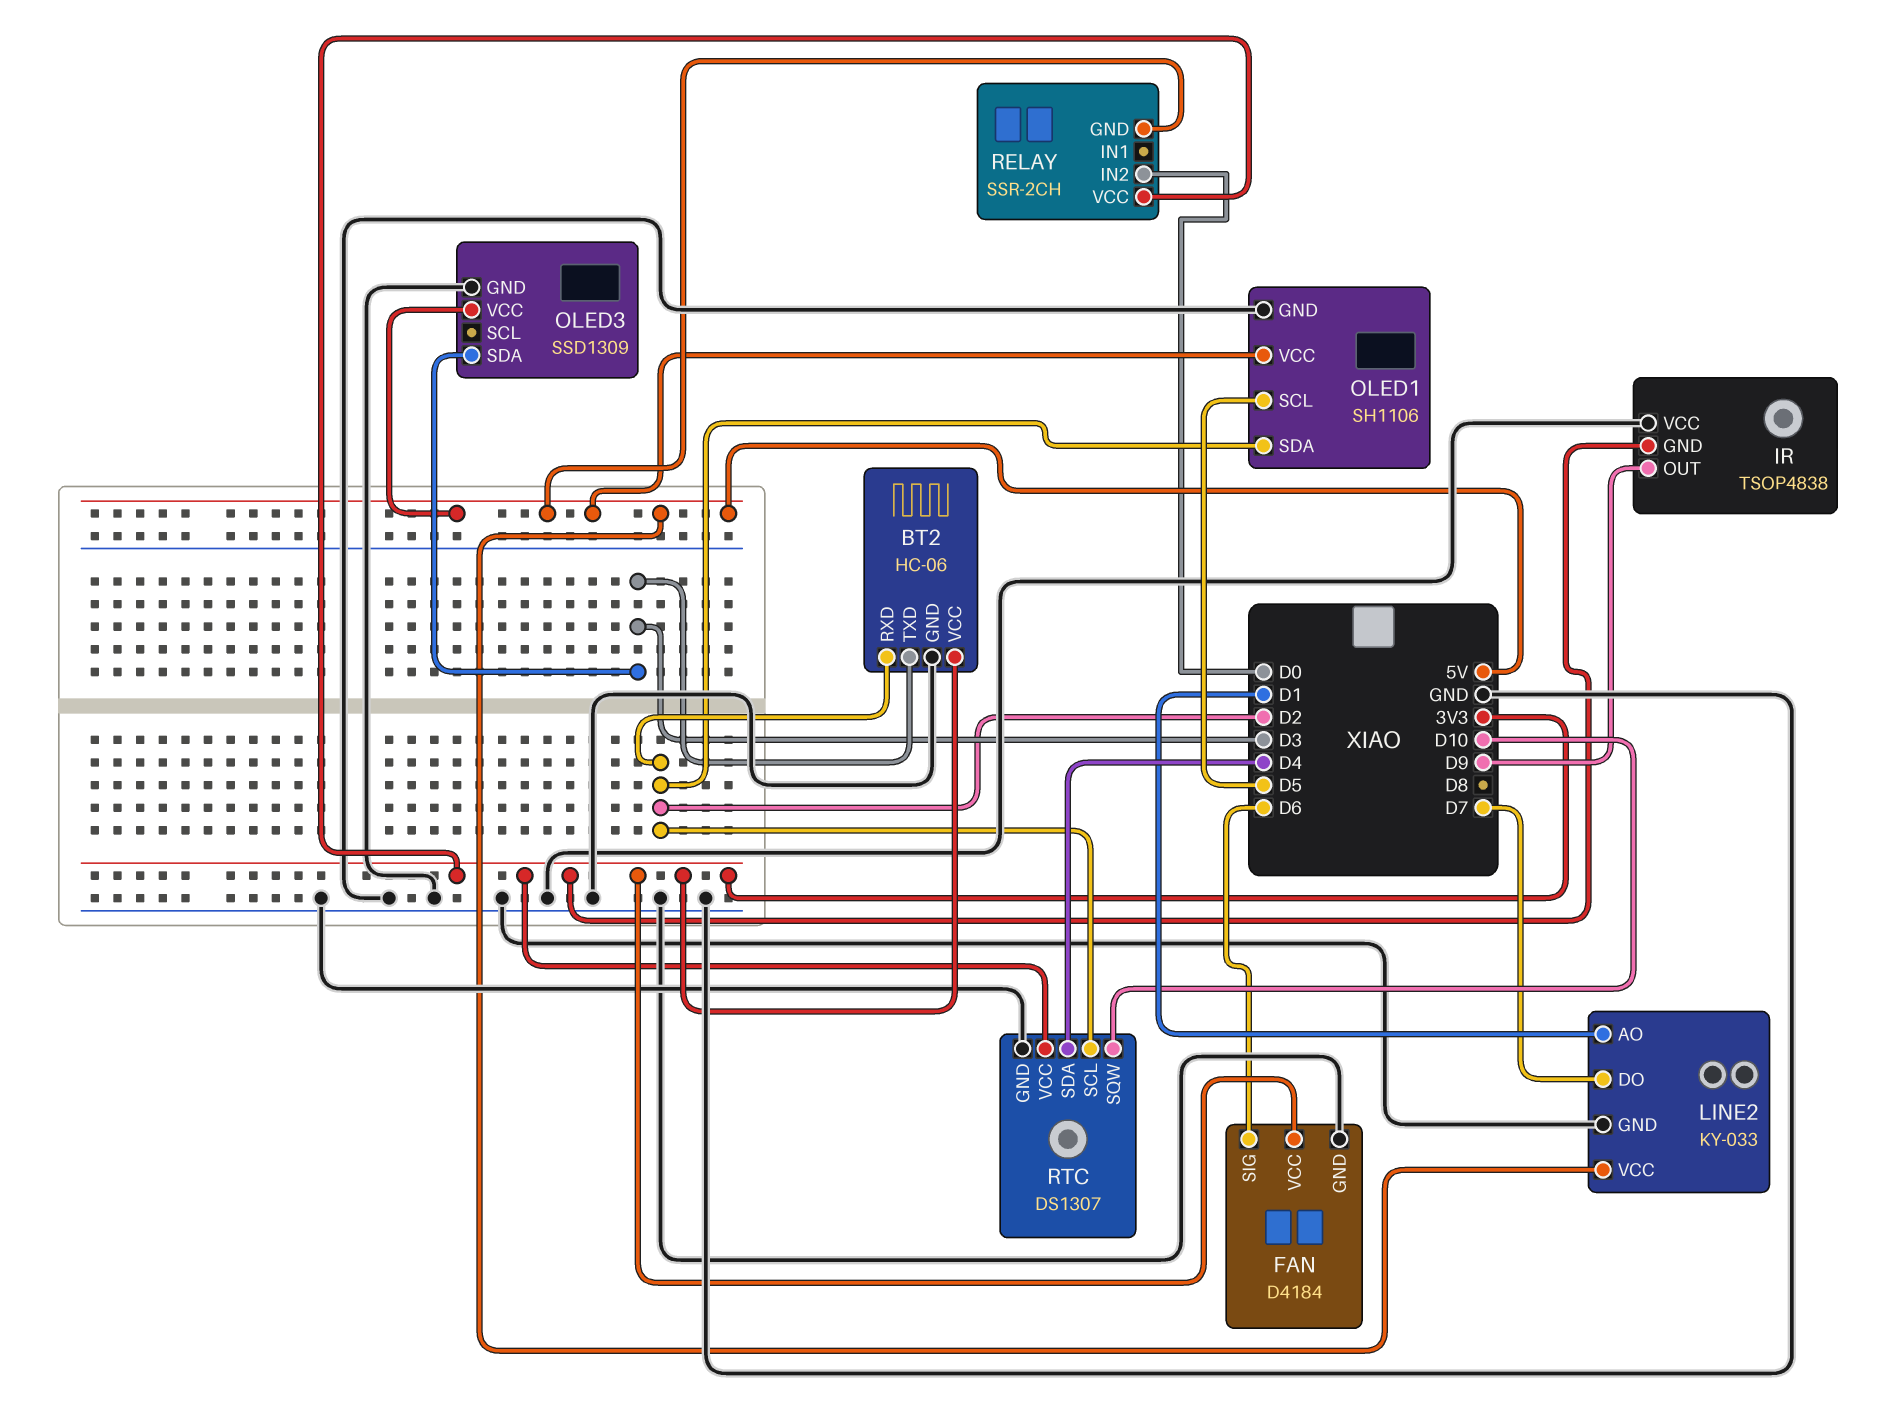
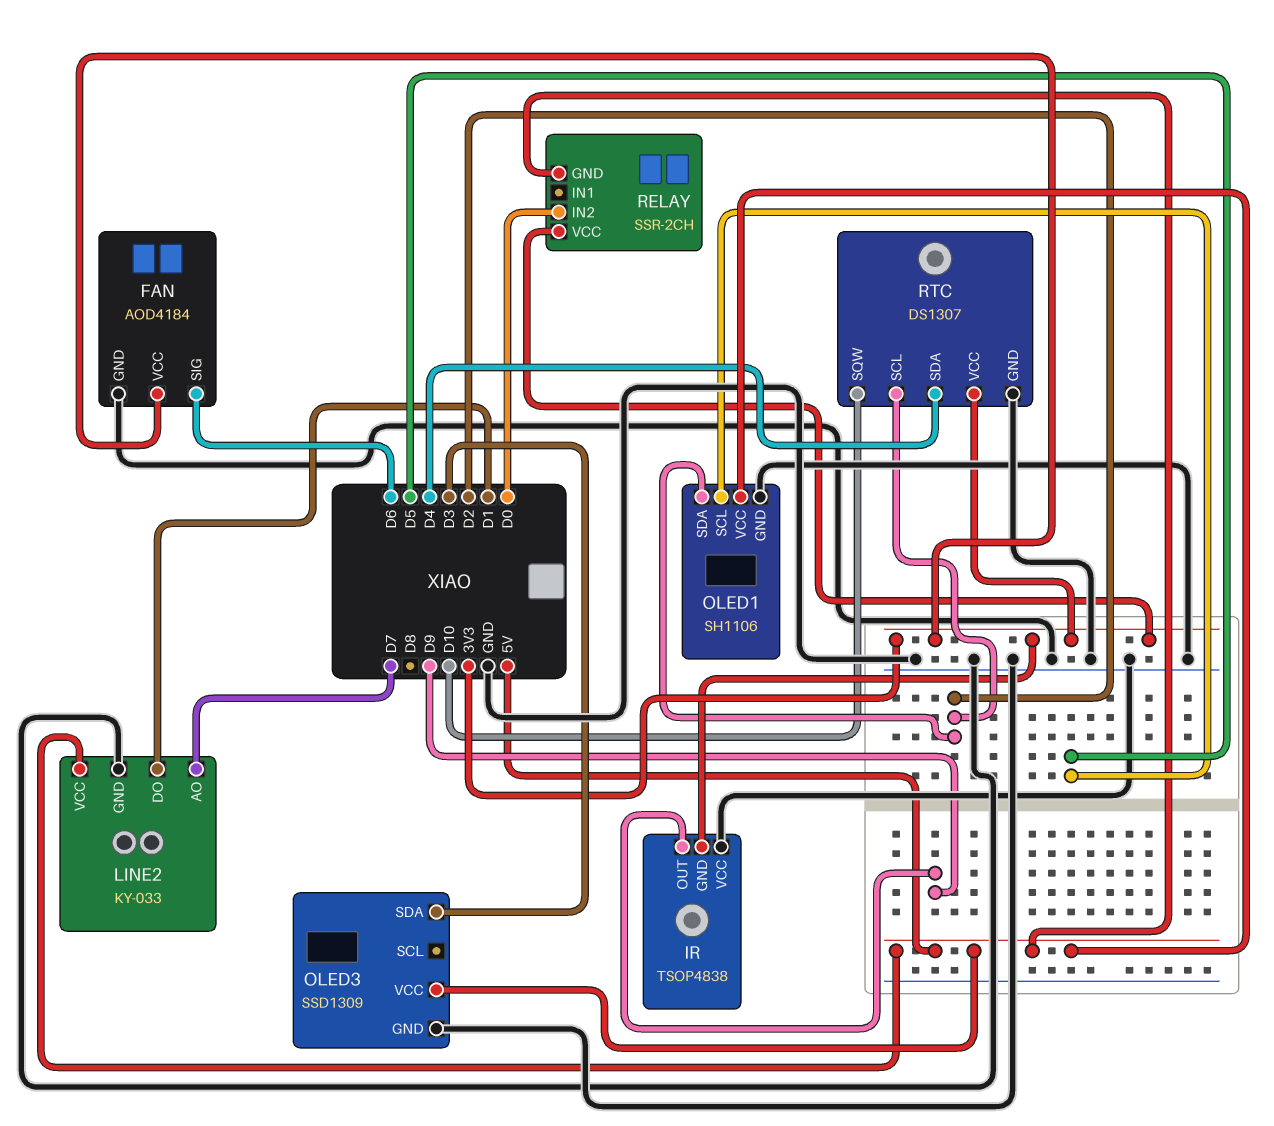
BT2: HC-06 -> none
BT2 pin GND: GND -> none
BT2 pin RXD: D2 -> none
BT2 pin TXD: D3 -> none
BT2 pin VCC: 3V3 -> none
FAN: D4184 -> AOD4184
LINE2 pin AO: D1 -> D7
LINE2 pin DO: D7 -> D1

